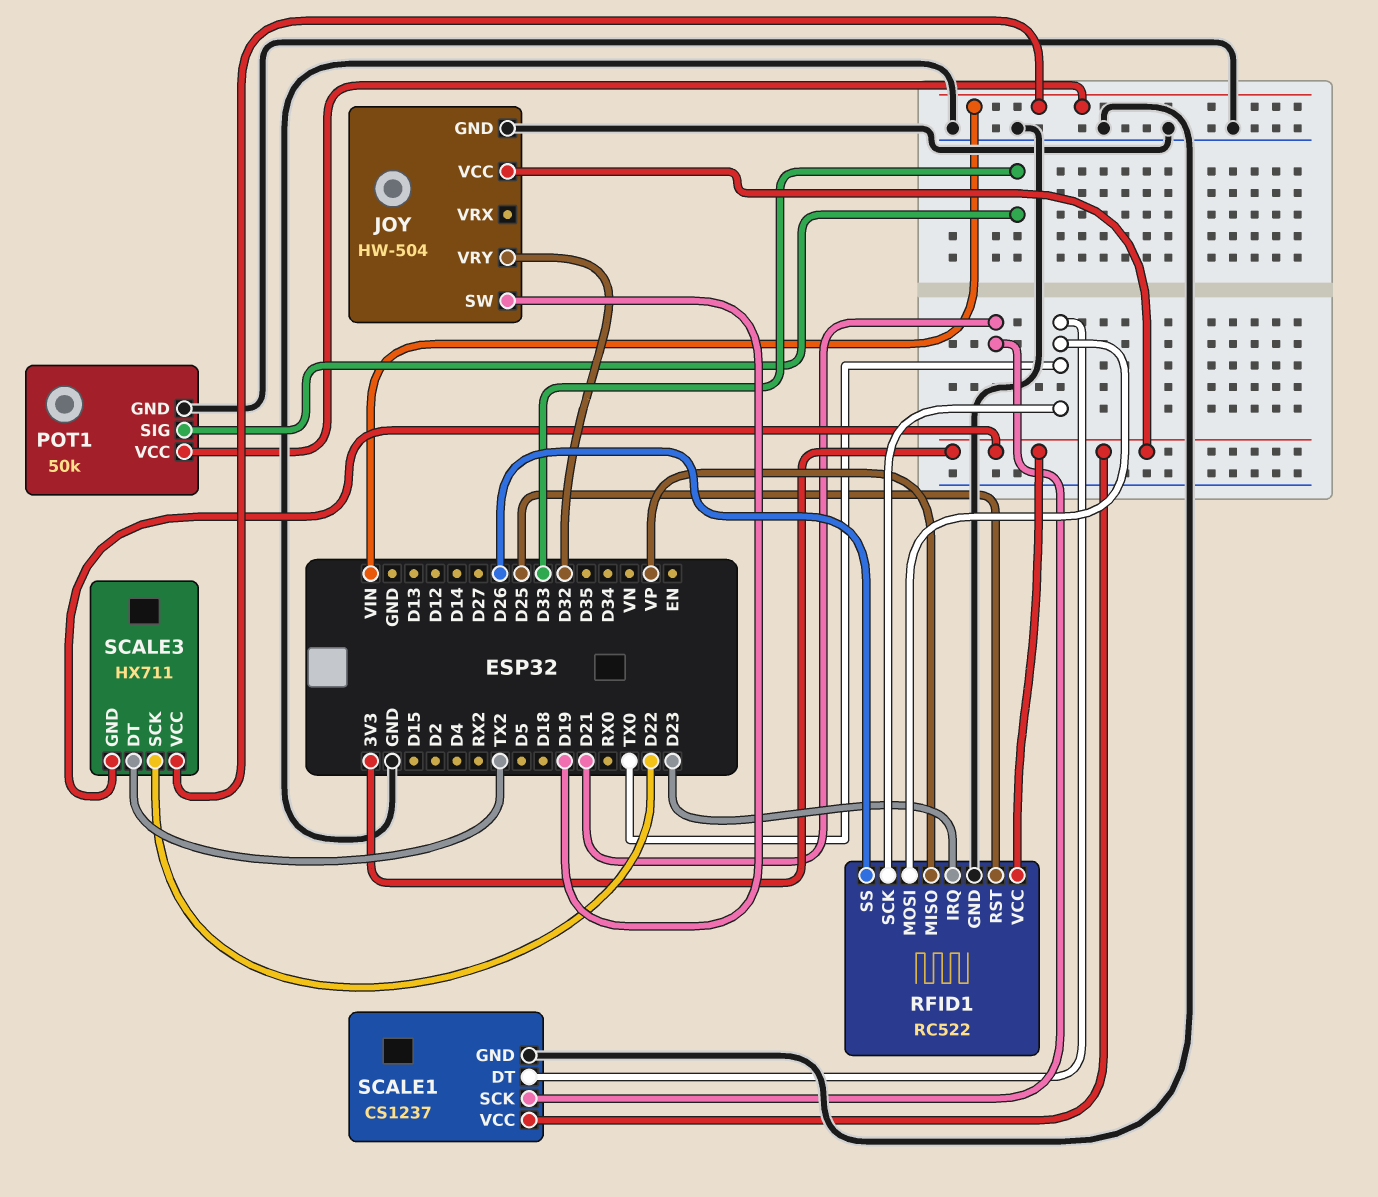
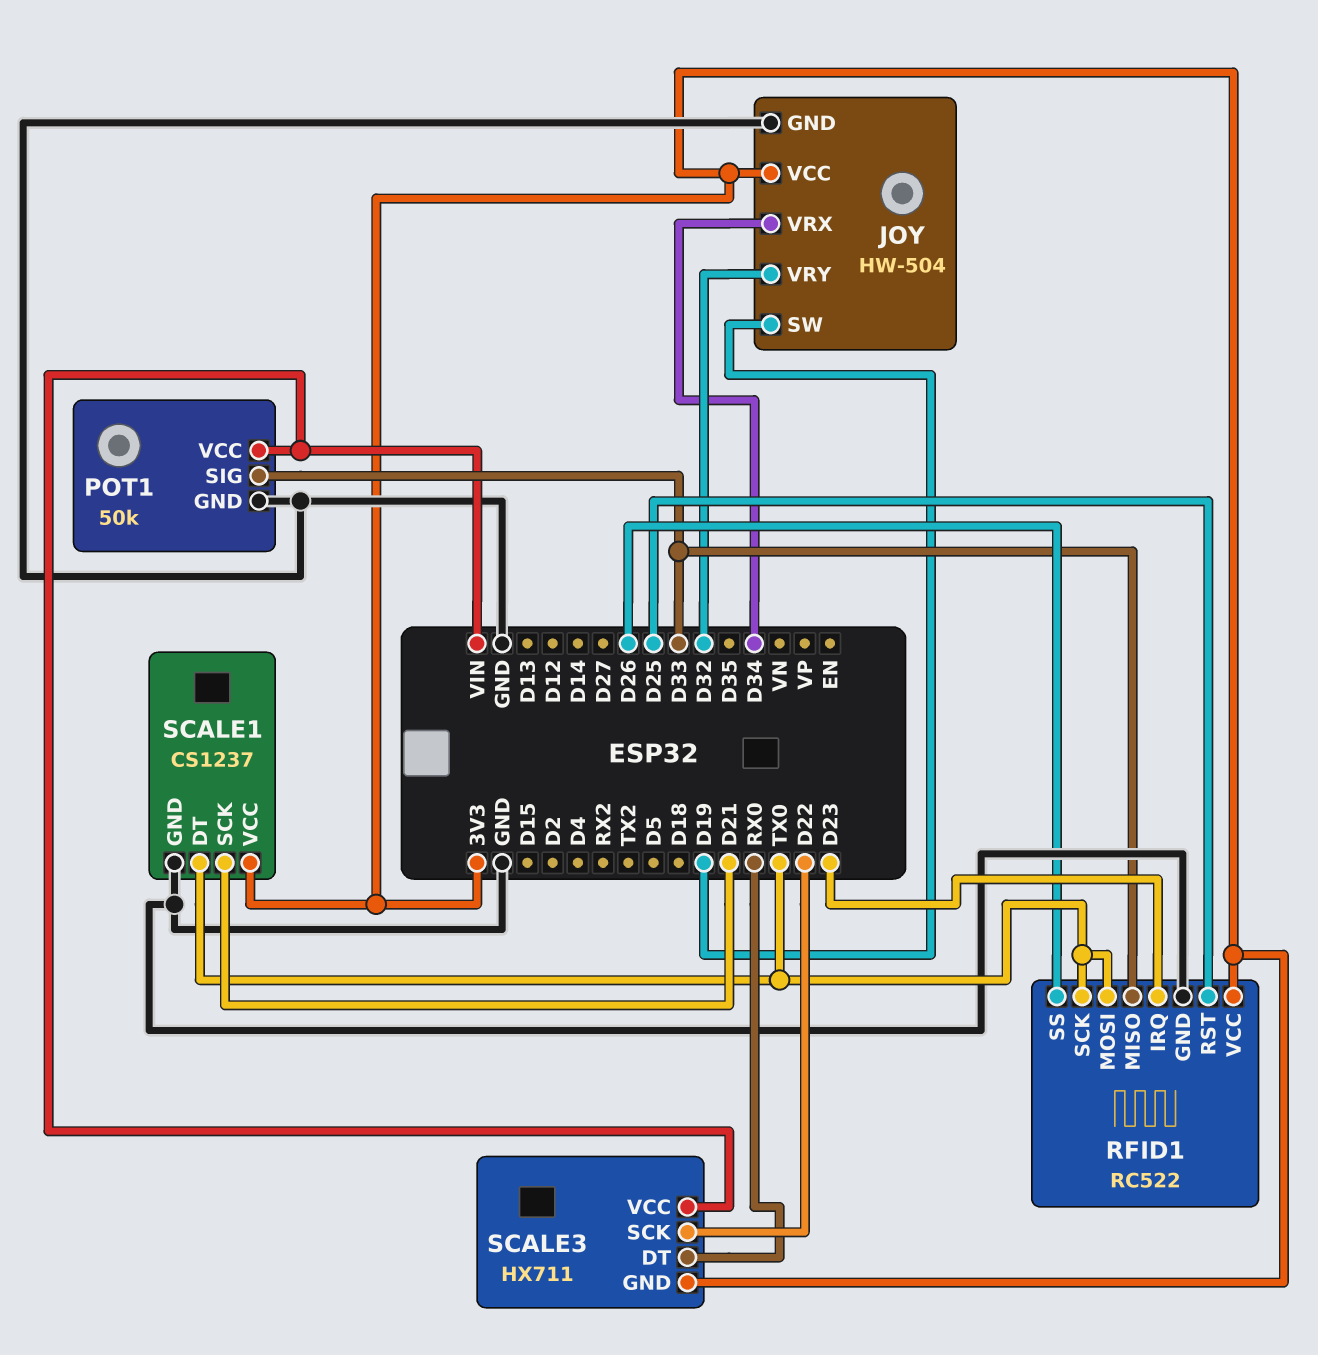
JOY pin VRX: none -> D34
RFID1 pin MISO: VP -> D33
SCALE3 pin DT: TX2 -> RX0

